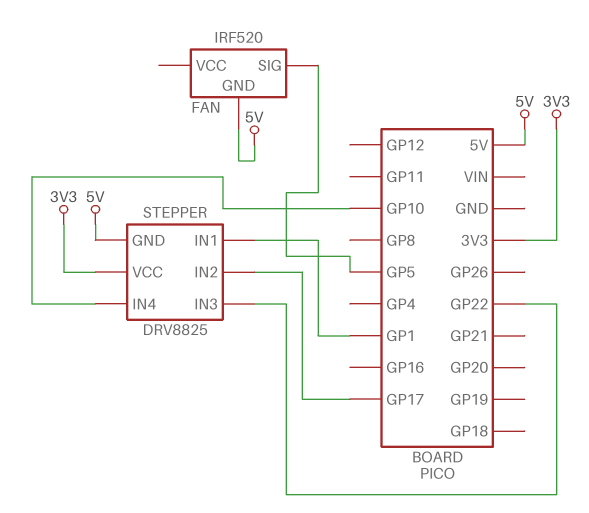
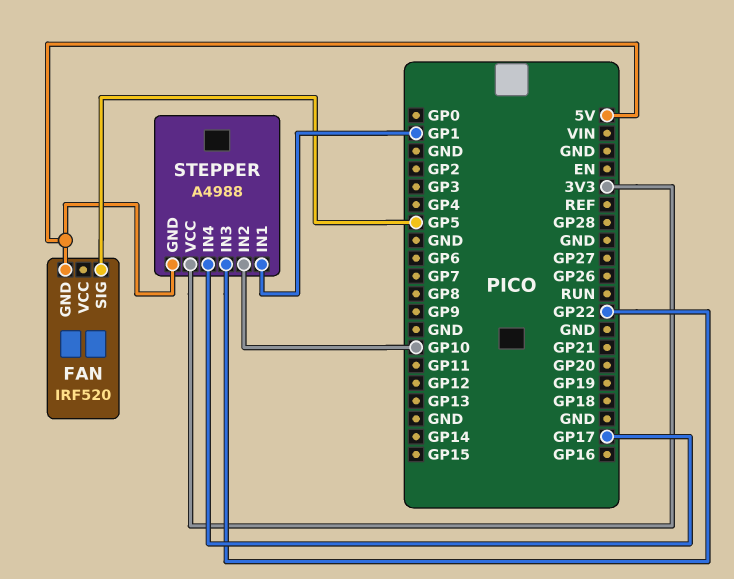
STEPPER: DRV8825 -> A4988
STEPPER pin IN2: GP17 -> GP10
STEPPER pin IN4: GP10 -> GP17

